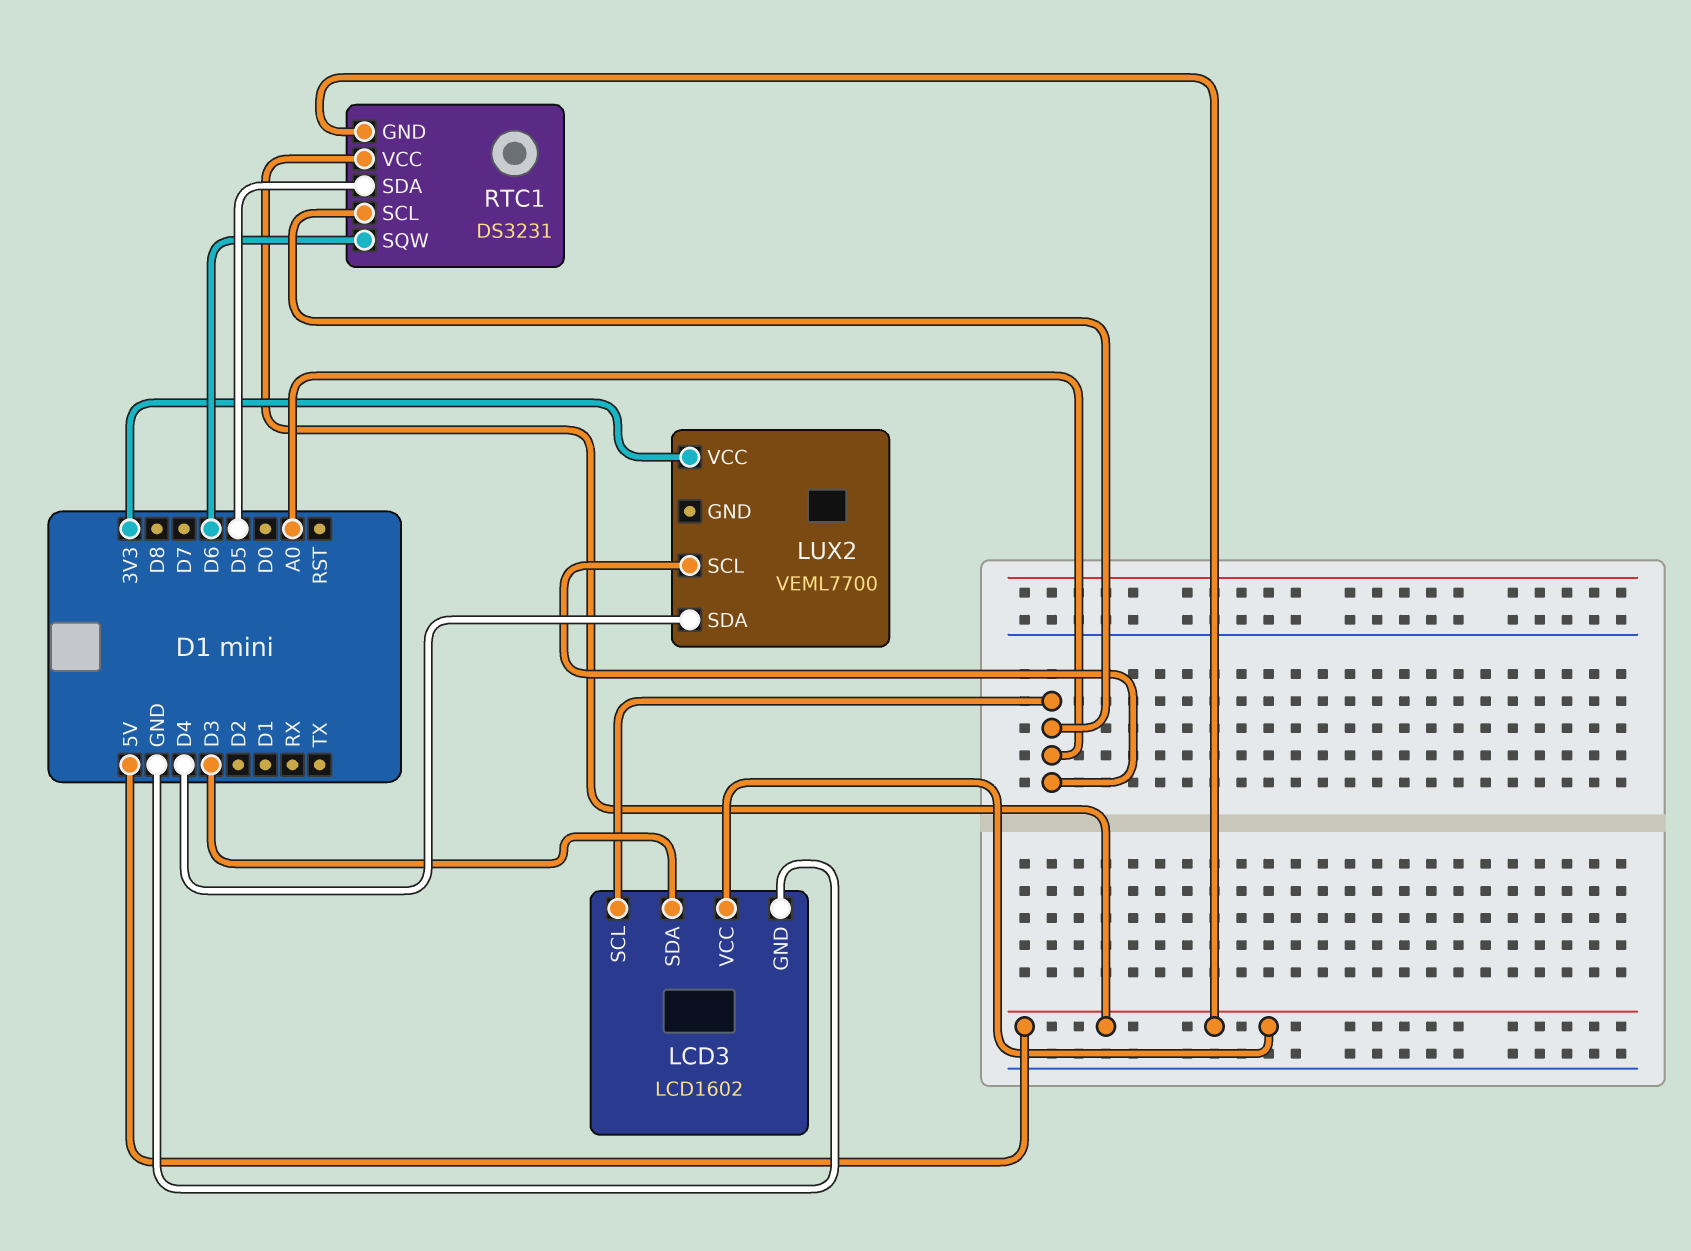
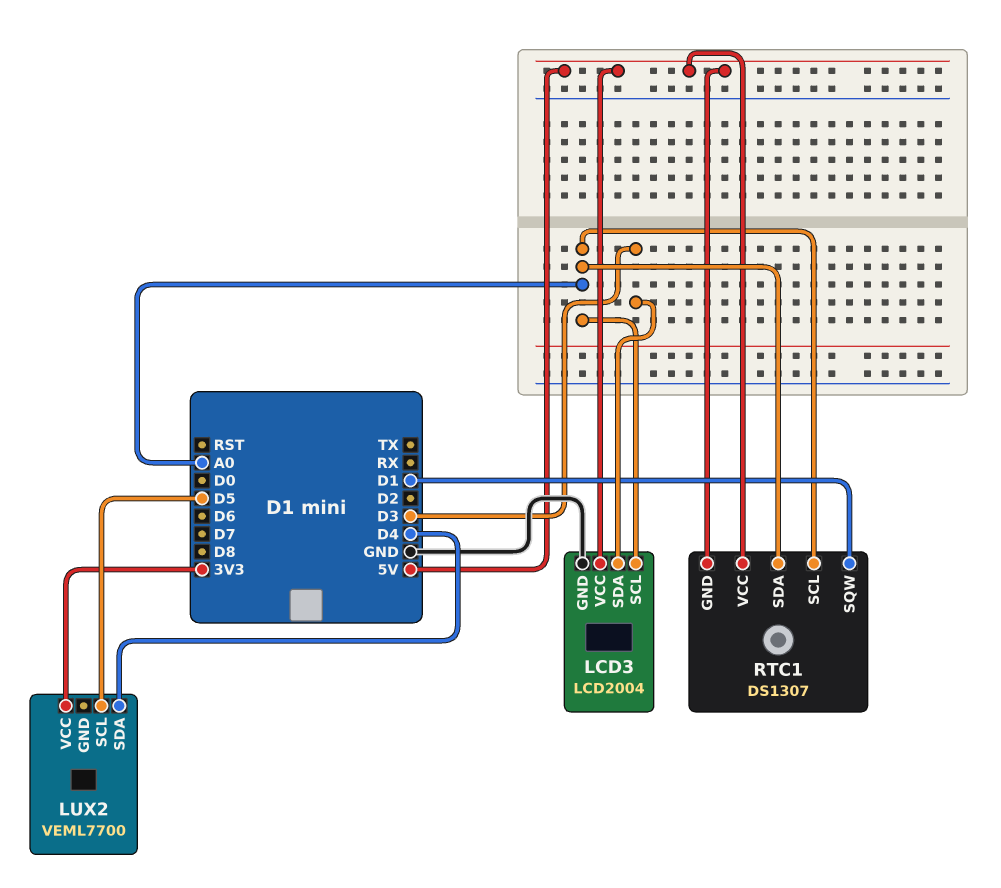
LCD3: LCD1602 -> LCD2004
LUX2 pin SCL: A0 -> D5
RTC1: DS3231 -> DS1307
RTC1 pin SDA: D5 -> A0
RTC1 pin SQW: D6 -> D1

